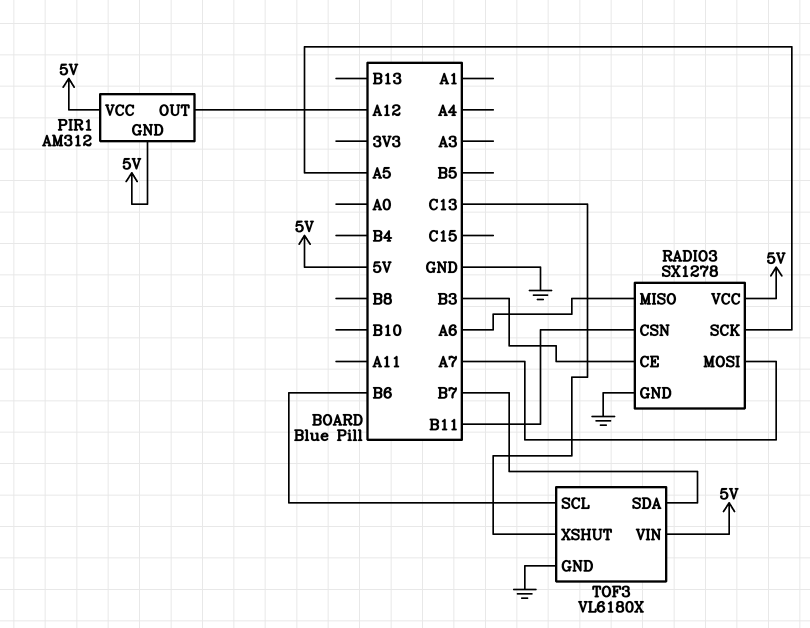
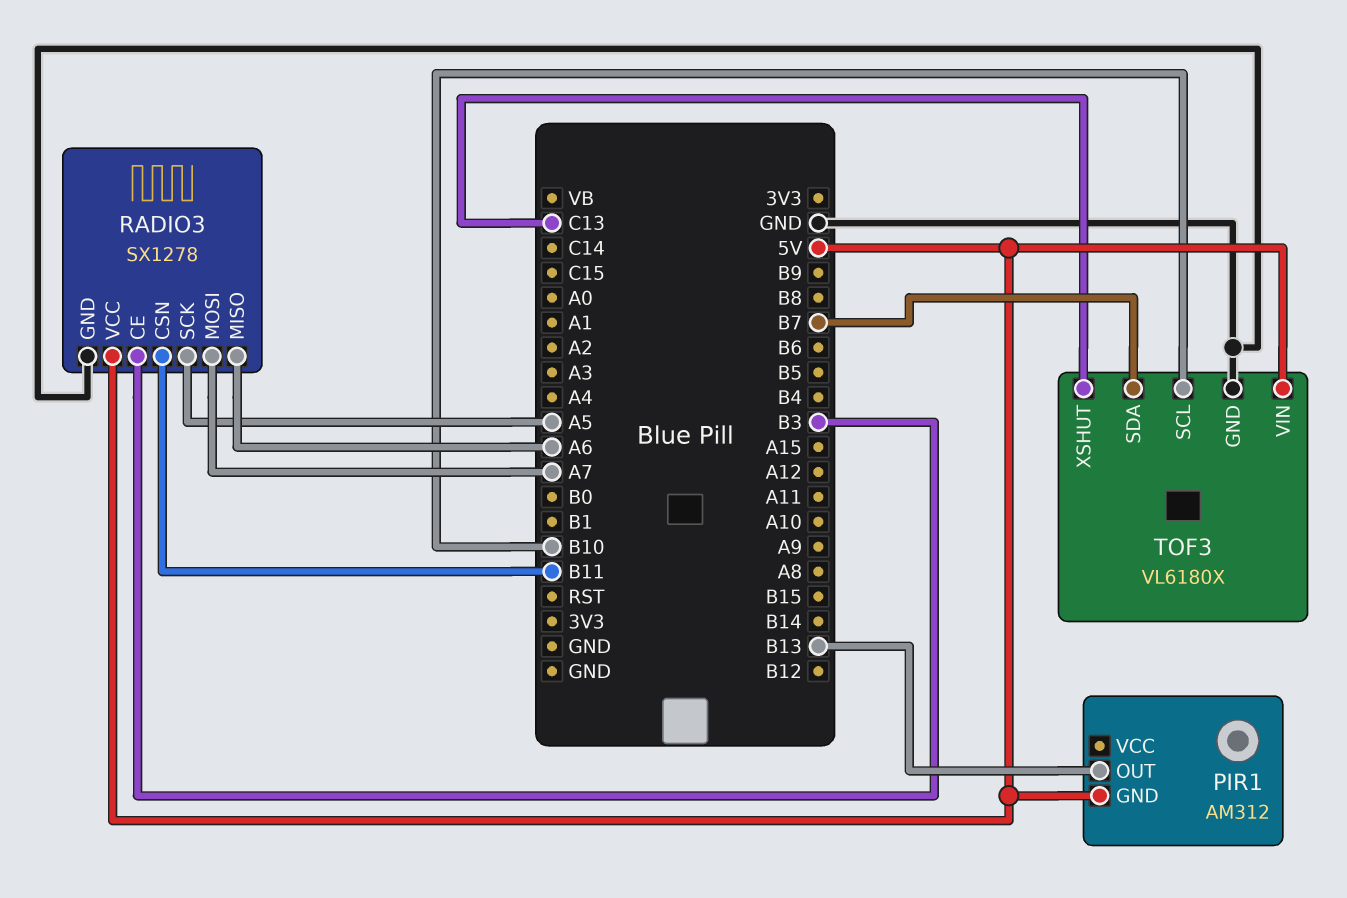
PIR1 pin OUT: A12 -> B13
PIR1 pin VCC: 5V -> none
TOF3 pin SCL: B6 -> B10

